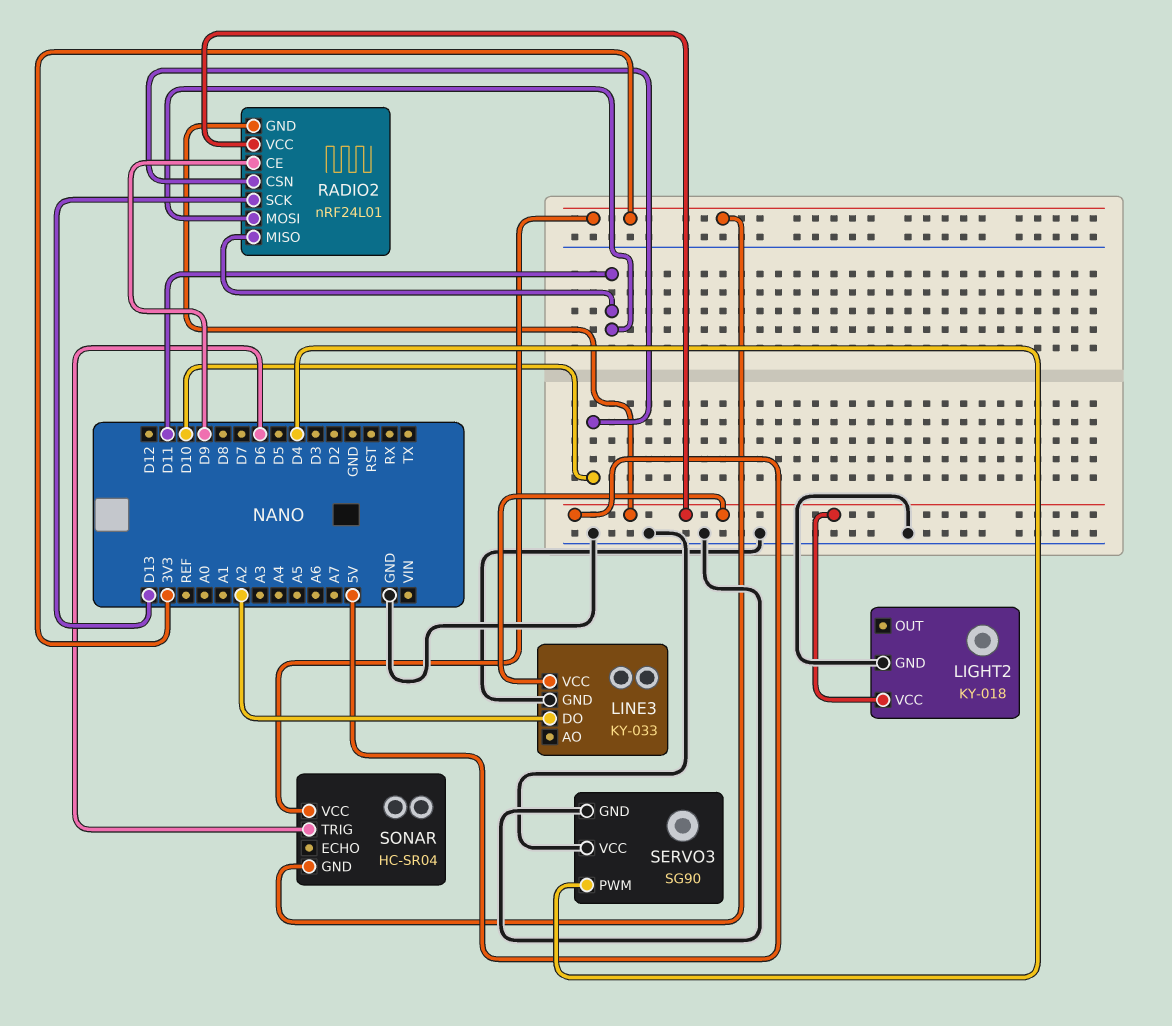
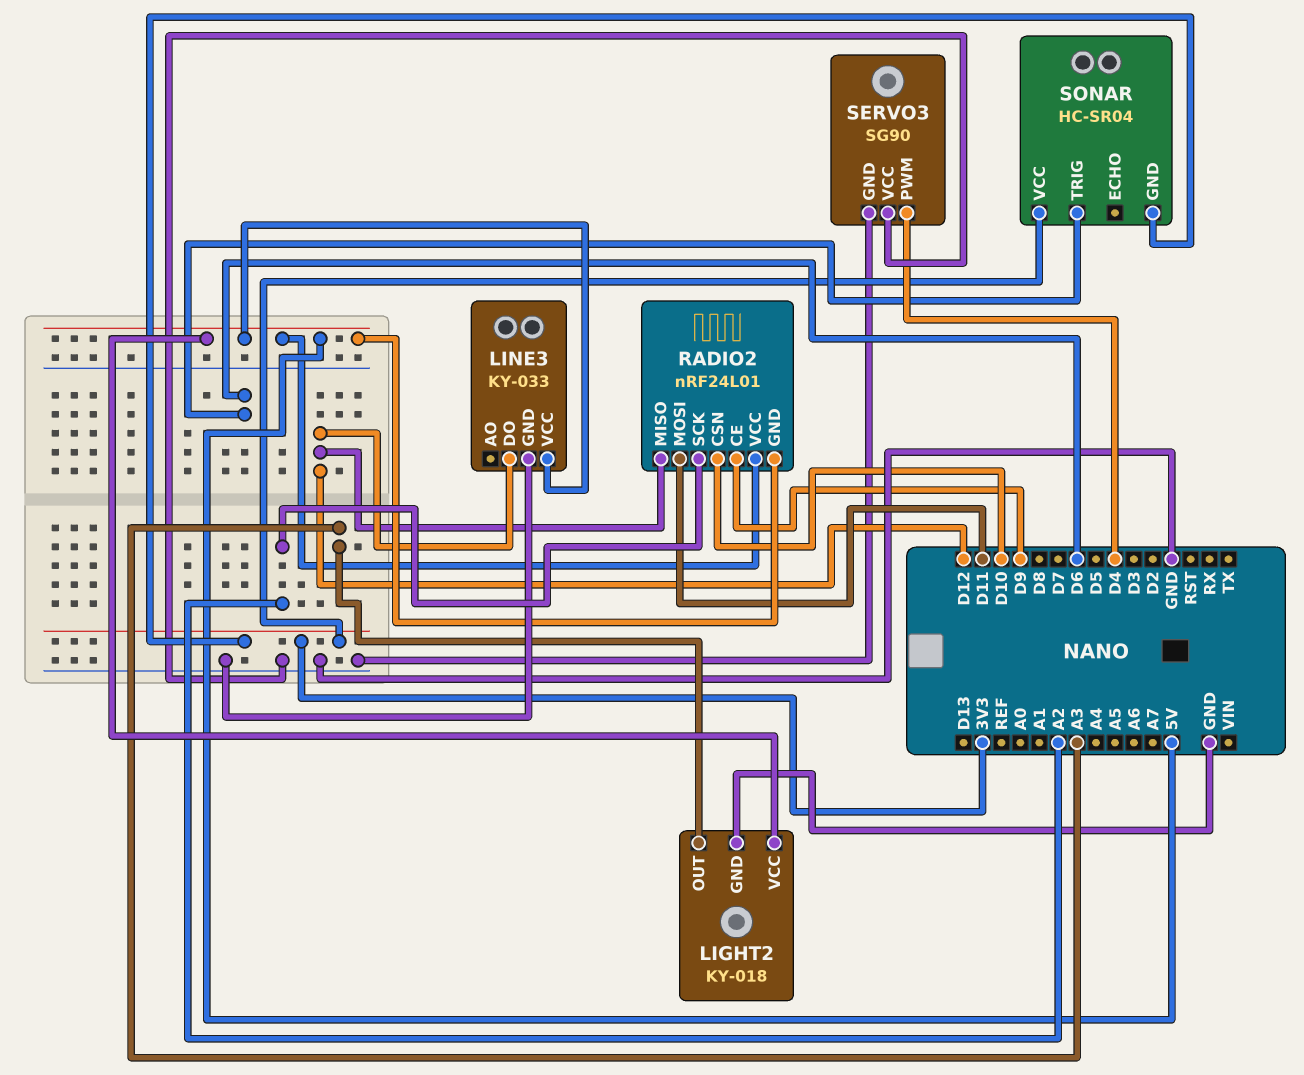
LIGHT2 pin OUT: none -> A3
LINE3 pin DO: A2 -> D12
RADIO2 pin MISO: D11 -> D12
RADIO2 pin SCK: D13 -> A2

